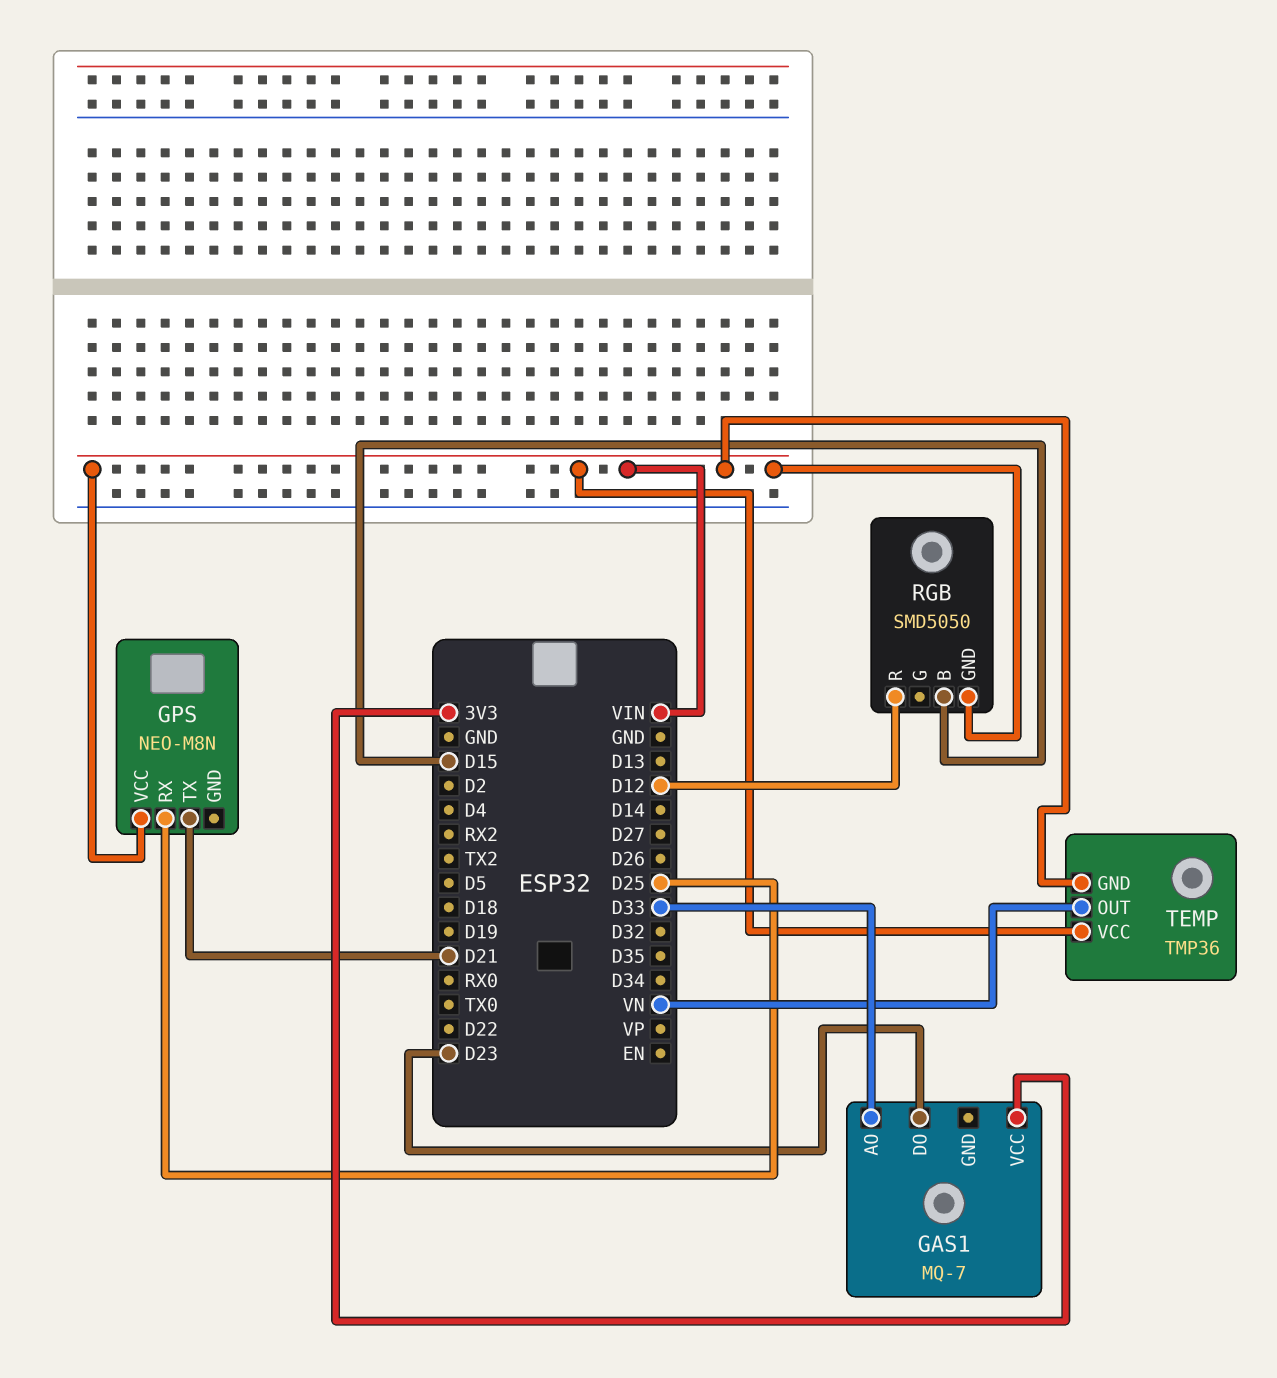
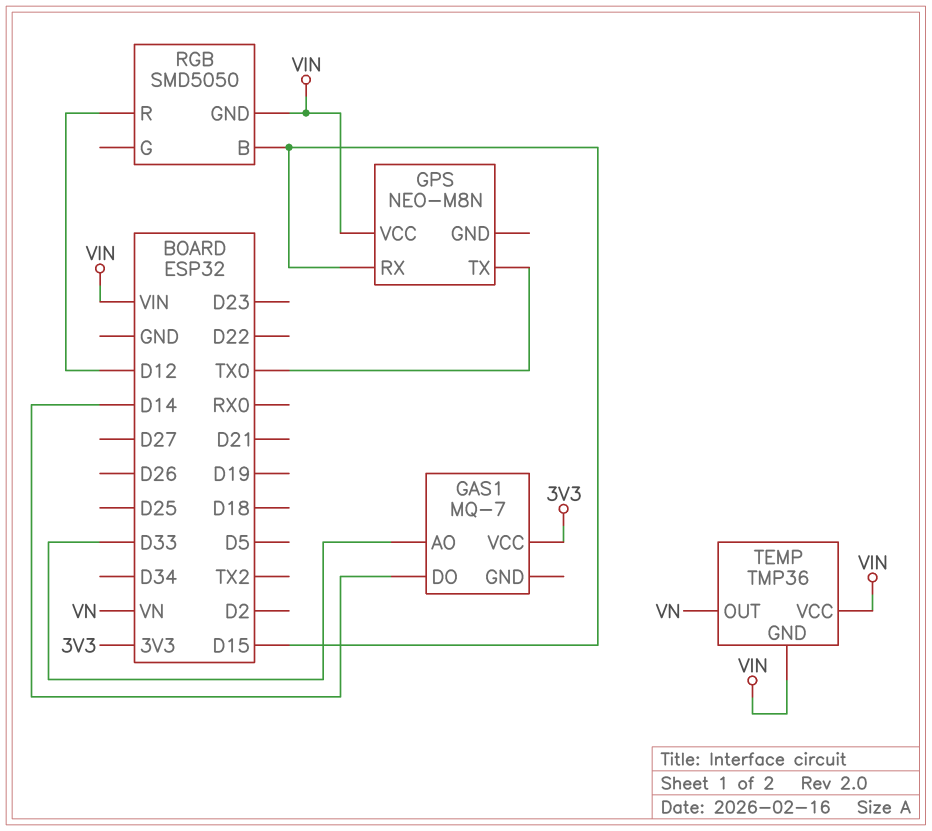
GAS1 pin DO: D23 -> D14
GPS pin RX: D25 -> D15
GPS pin TX: D21 -> TX0

